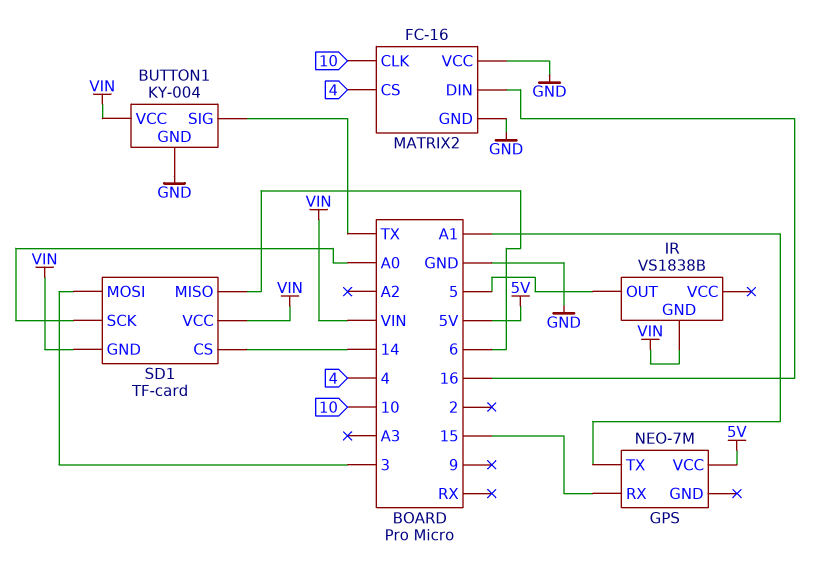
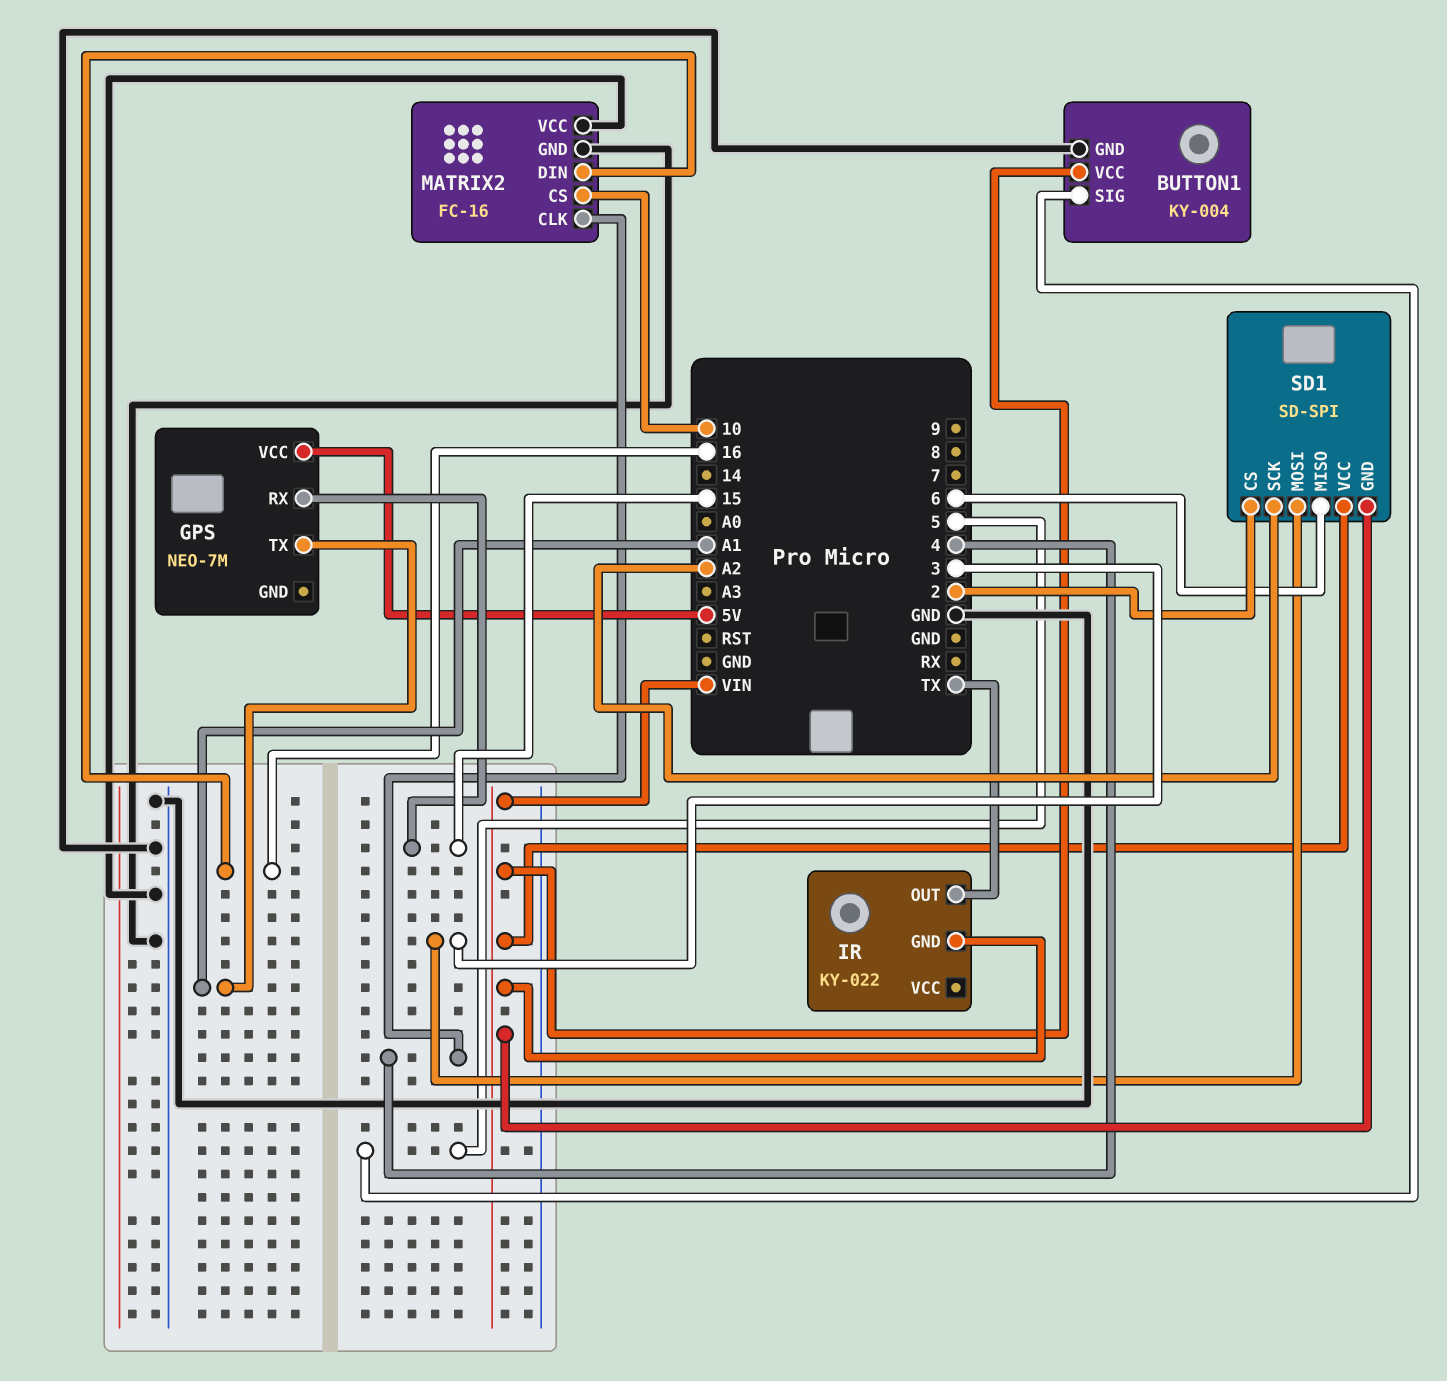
BUTTON1 pin SIG: TX -> 5
IR: VS1838B -> KY-022
IR pin OUT: 5 -> TX
MATRIX2 pin CLK: 10 -> 4
MATRIX2 pin CS: 4 -> 10
SD1: TF-card -> SD-SPI
SD1 pin CS: 14 -> 2
SD1 pin SCK: A0 -> A2

